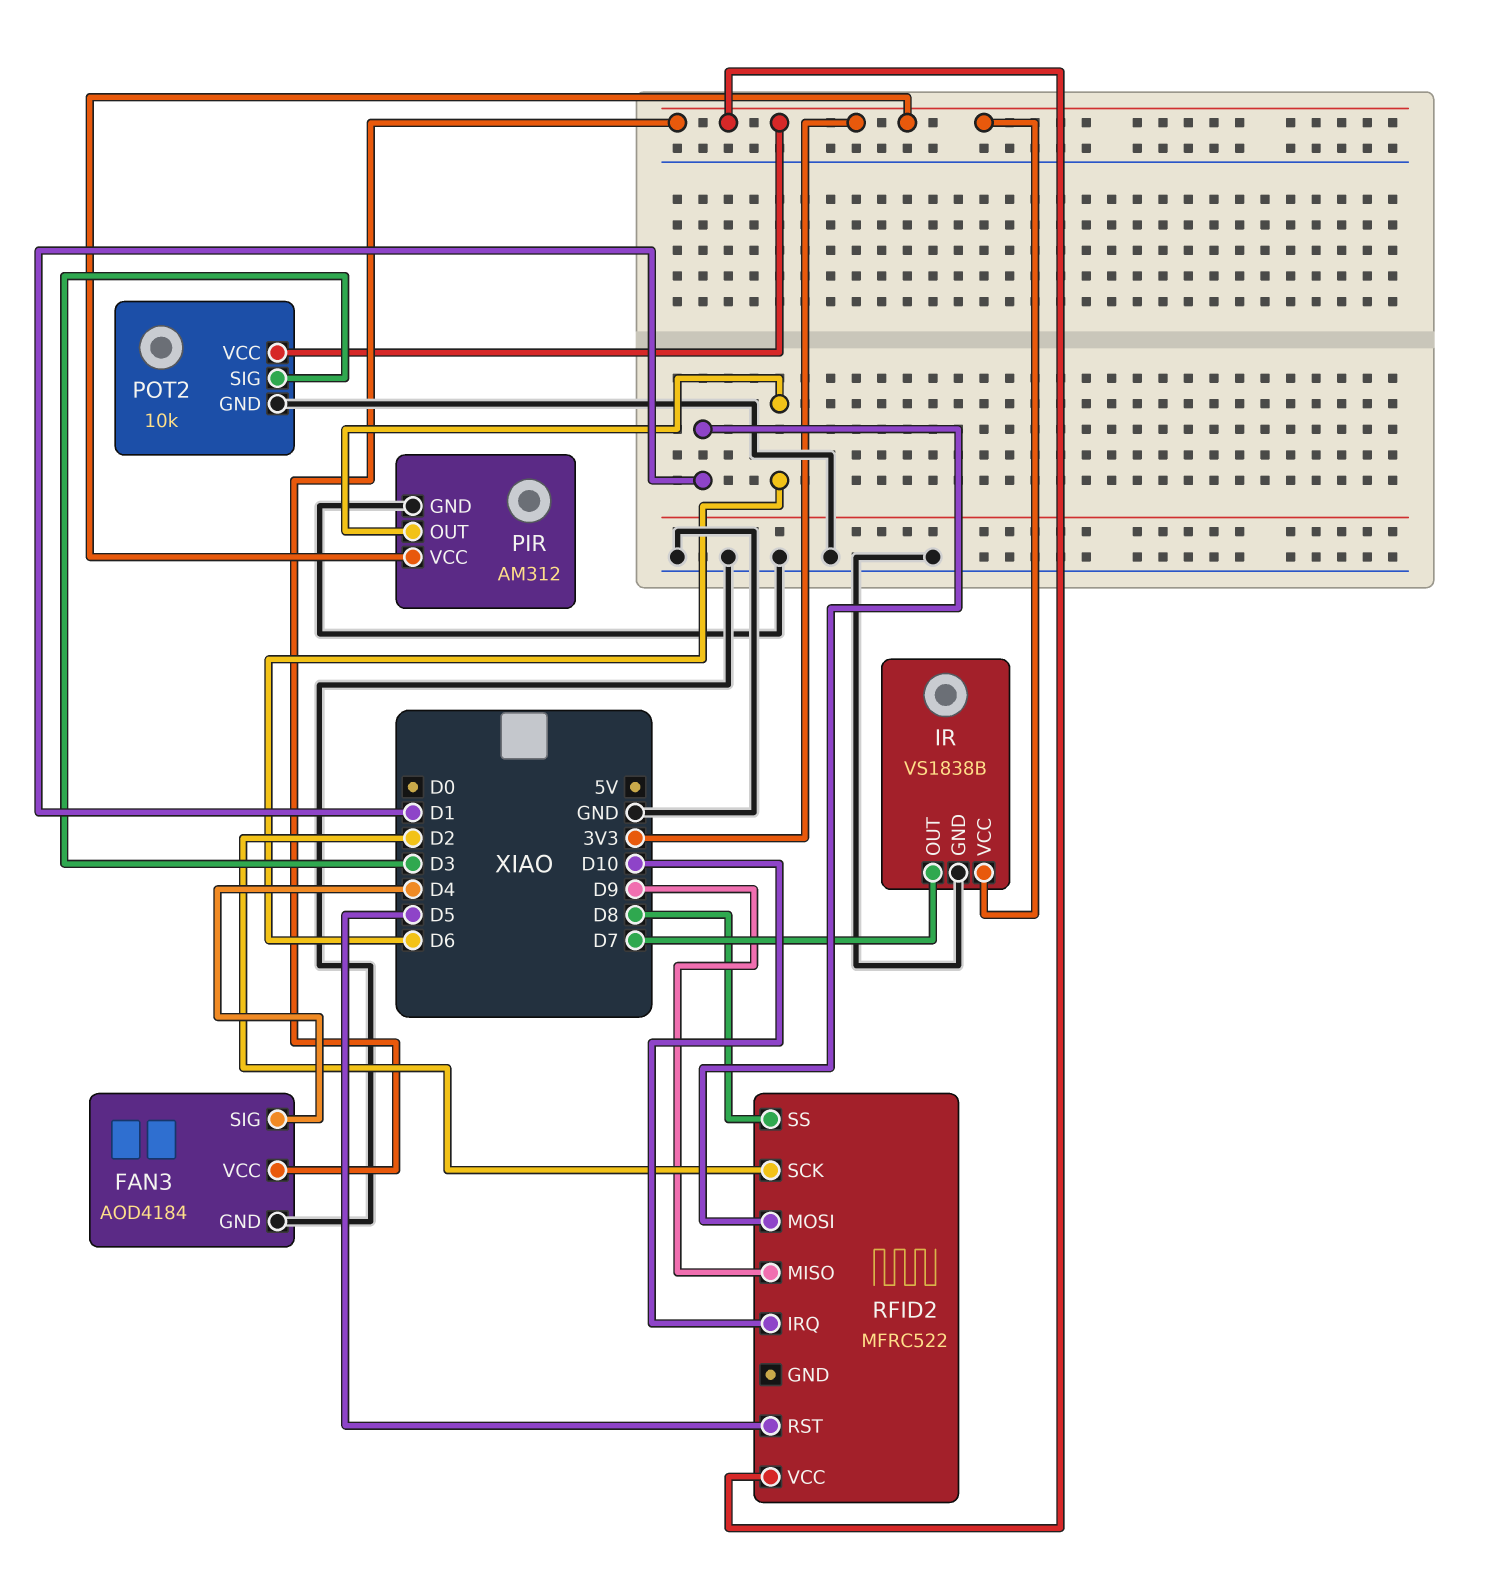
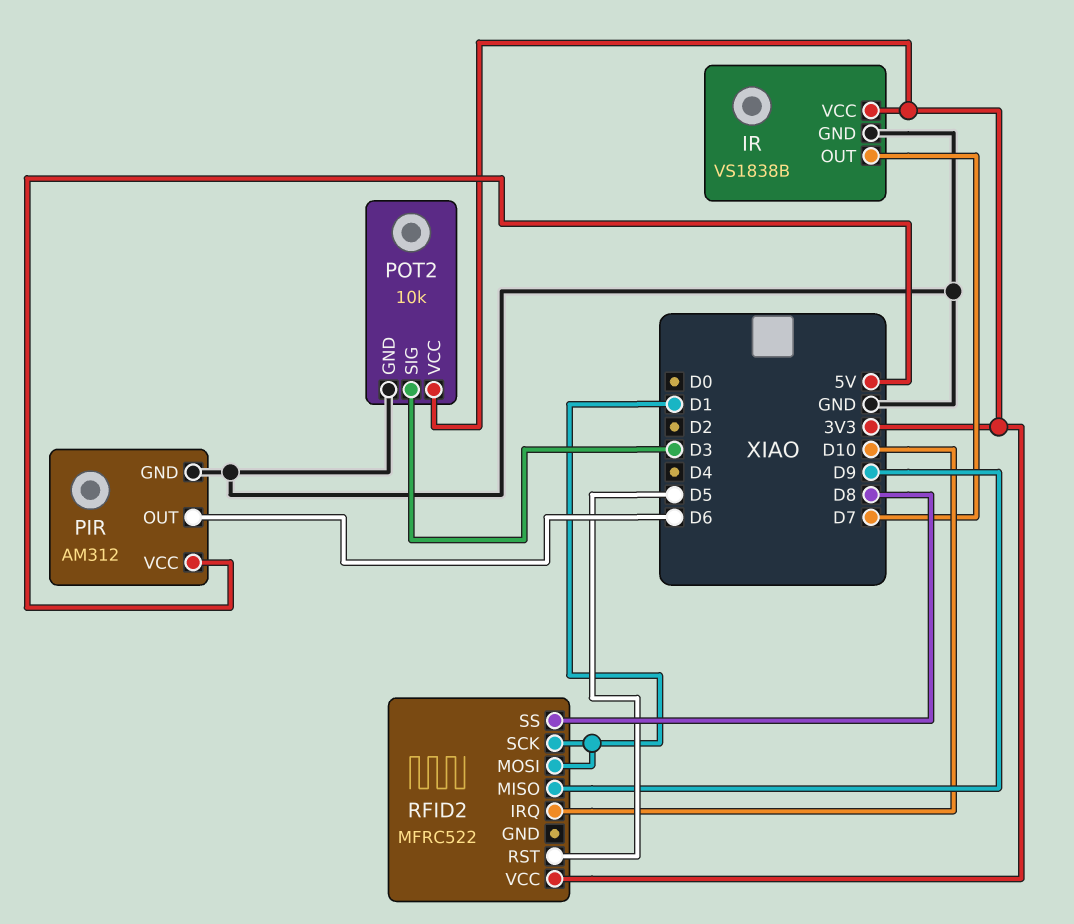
FAN3: AOD4184 -> none
FAN3 pin GND: GND -> none
FAN3 pin SIG: D4 -> none
FAN3 pin VCC: 3V3 -> none
PIR pin VCC: 3V3 -> 5V
RFID2 pin SCK: D2 -> D1

